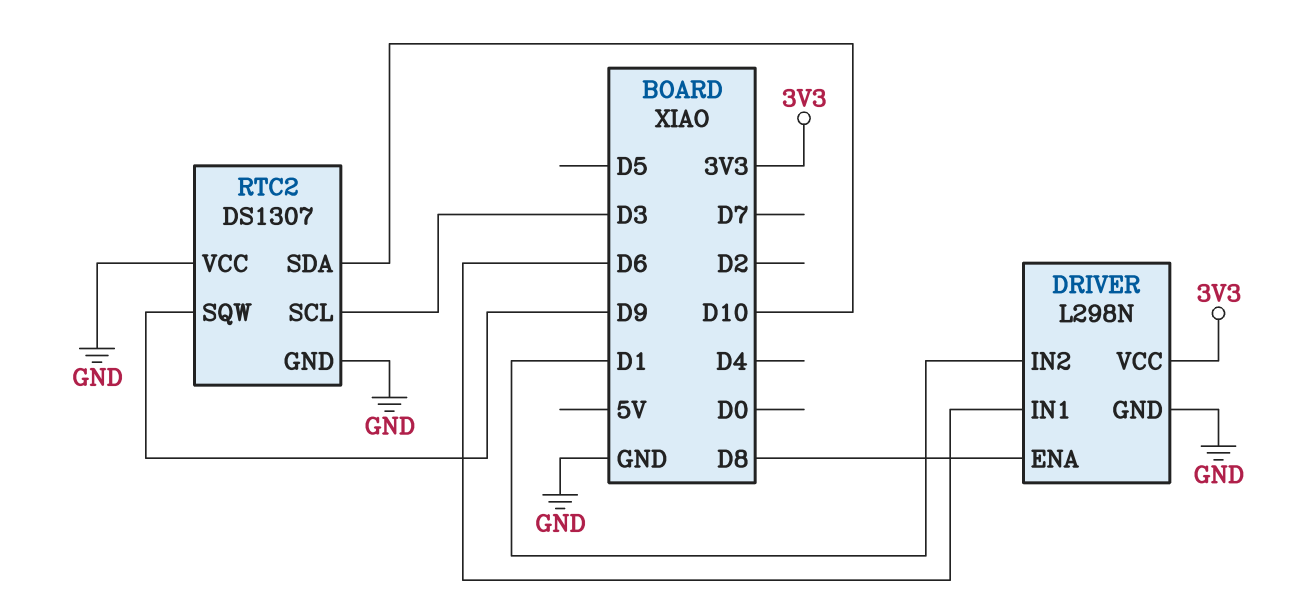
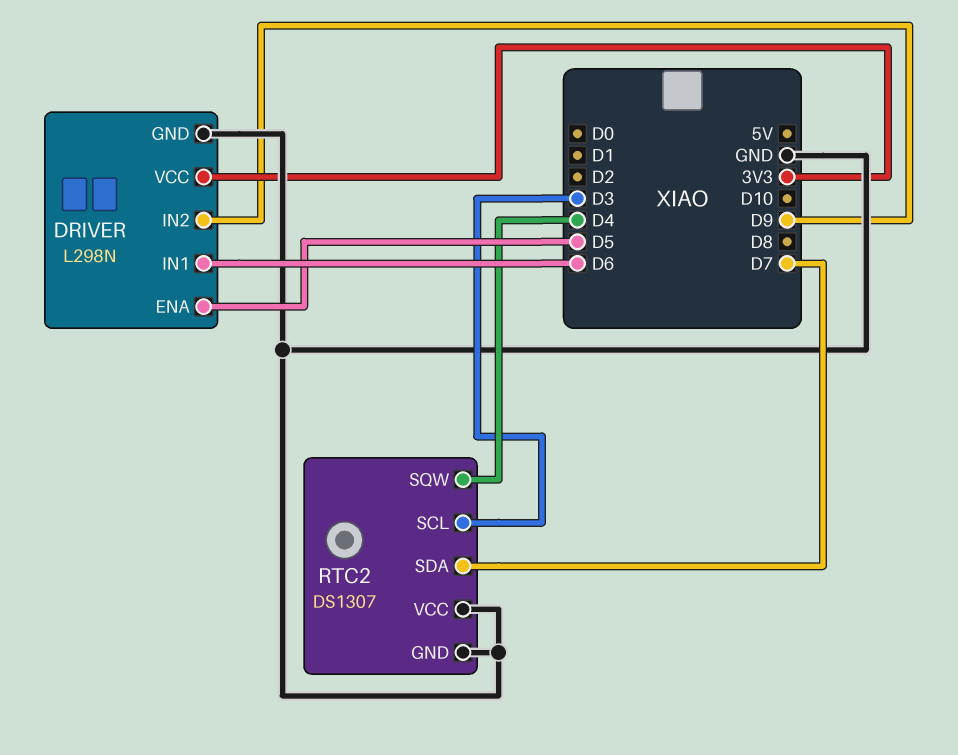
DRIVER pin ENA: D8 -> D5
DRIVER pin IN2: D1 -> D9
RTC2 pin SDA: D10 -> D7
RTC2 pin SQW: D9 -> D4

